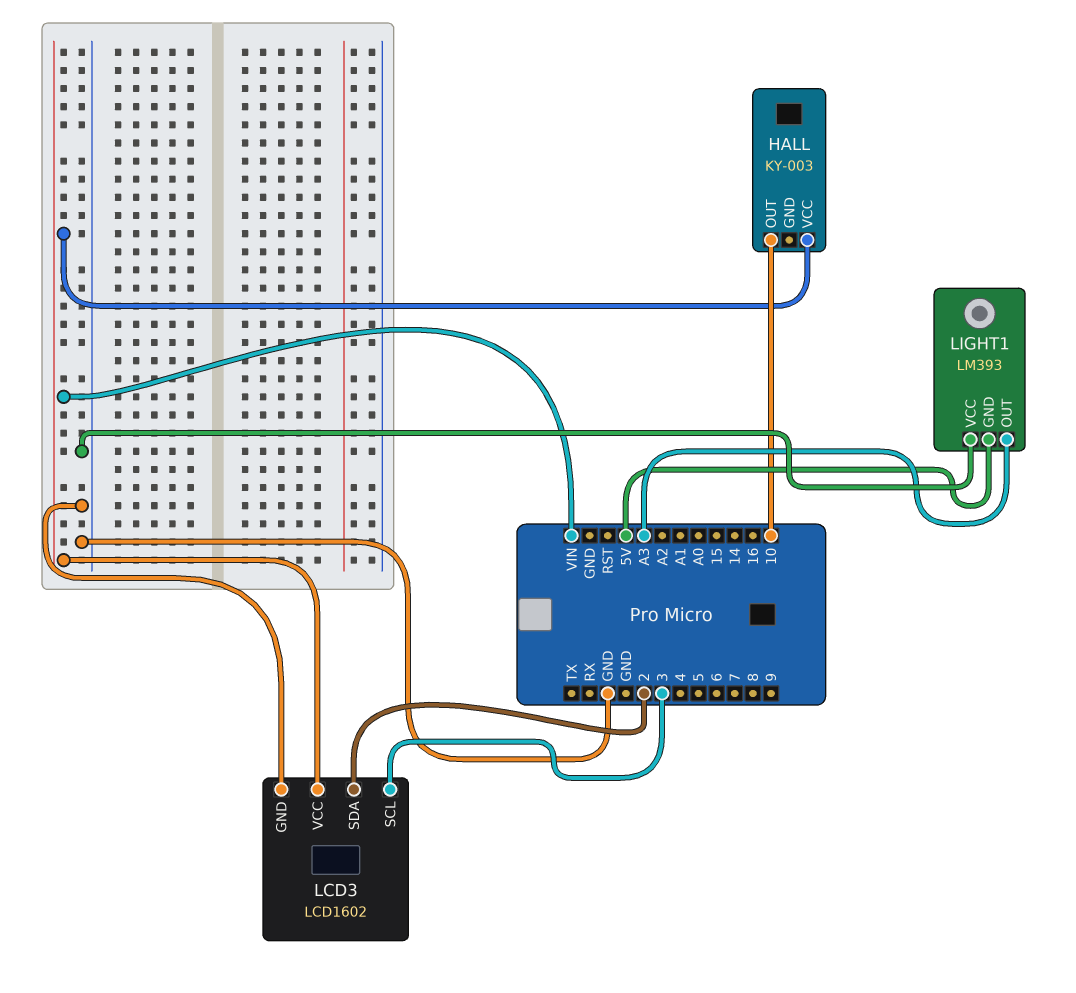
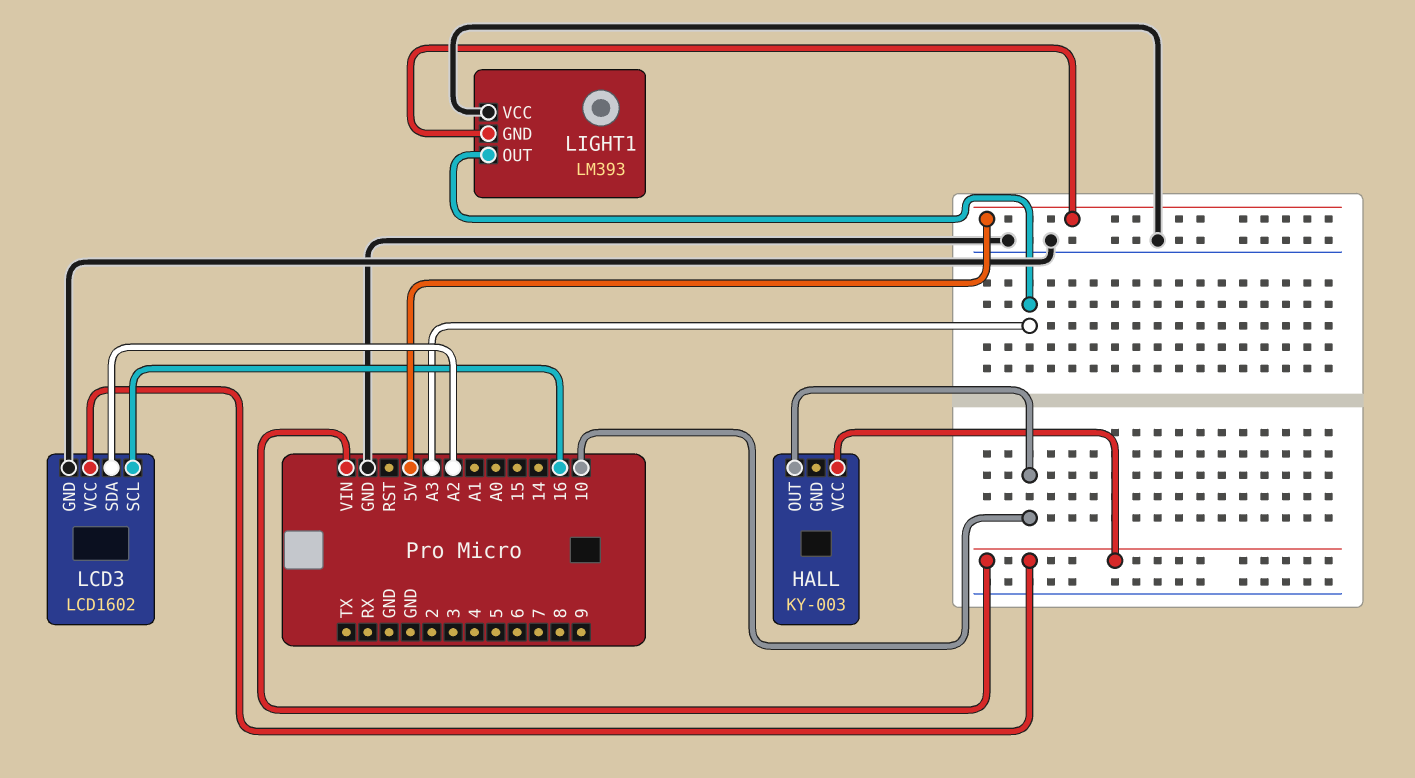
LCD3 pin SCL: 3 -> 16
LCD3 pin SDA: 2 -> A2

